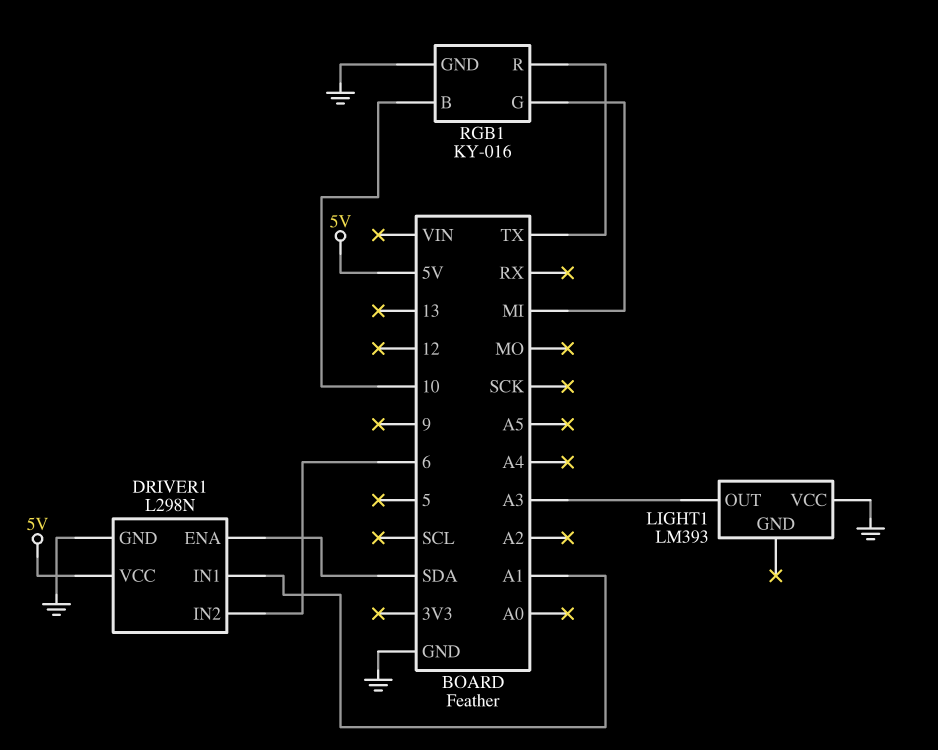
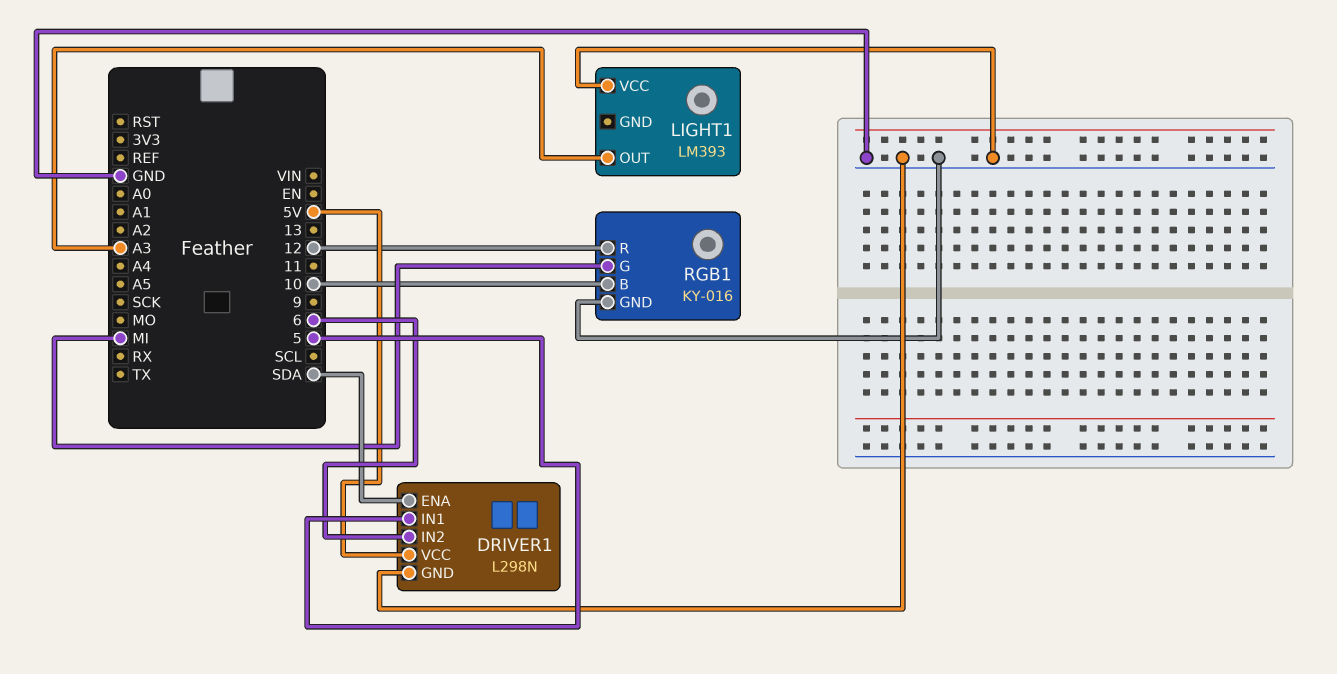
DRIVER1 pin IN1: A1 -> 5
RGB1 pin R: TX -> 12

